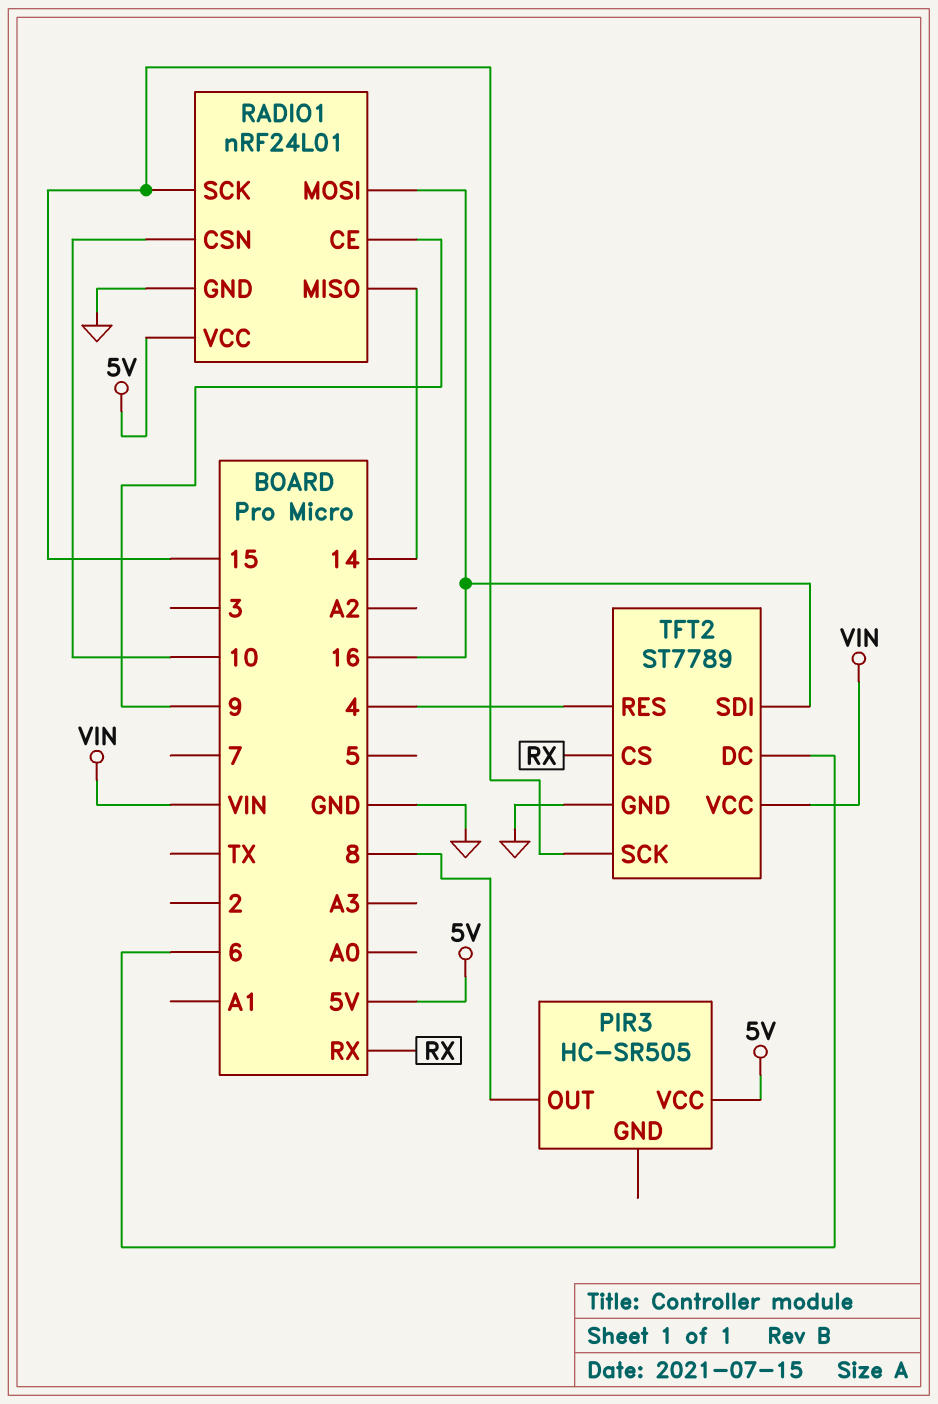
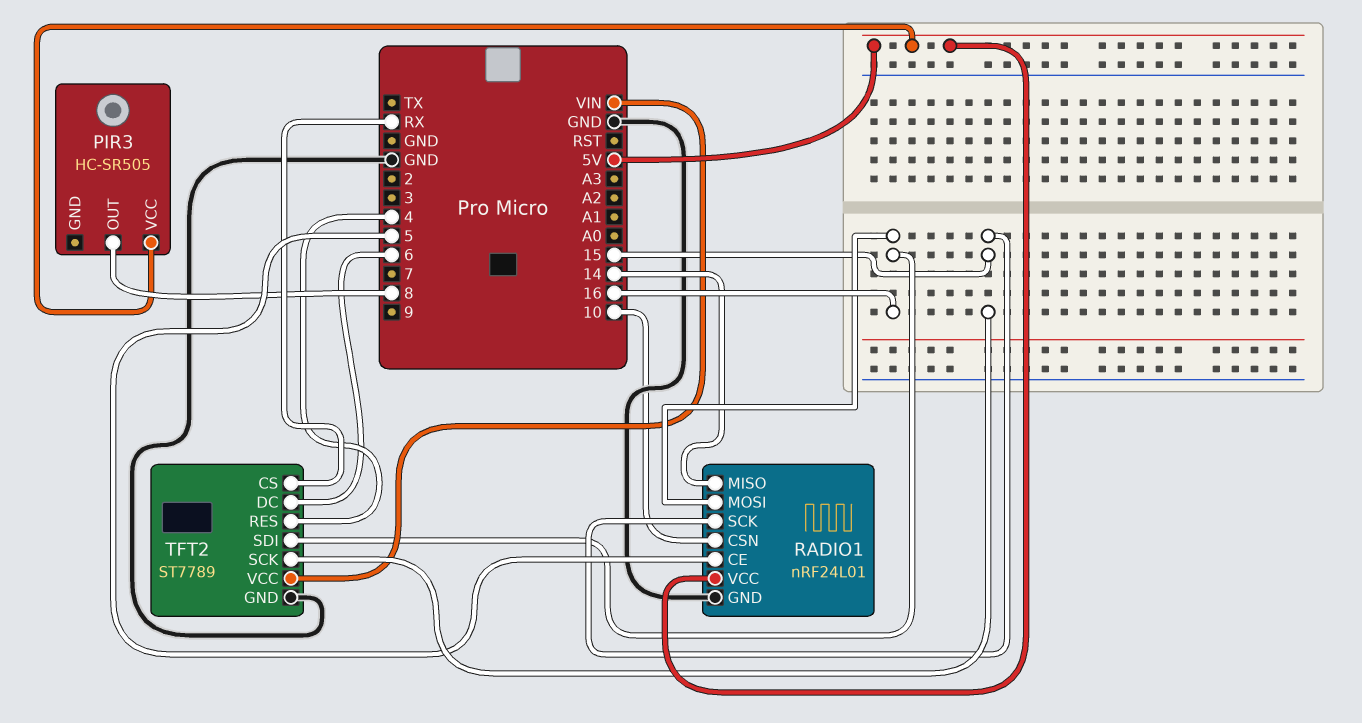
RADIO1 pin CE: 9 -> 5

